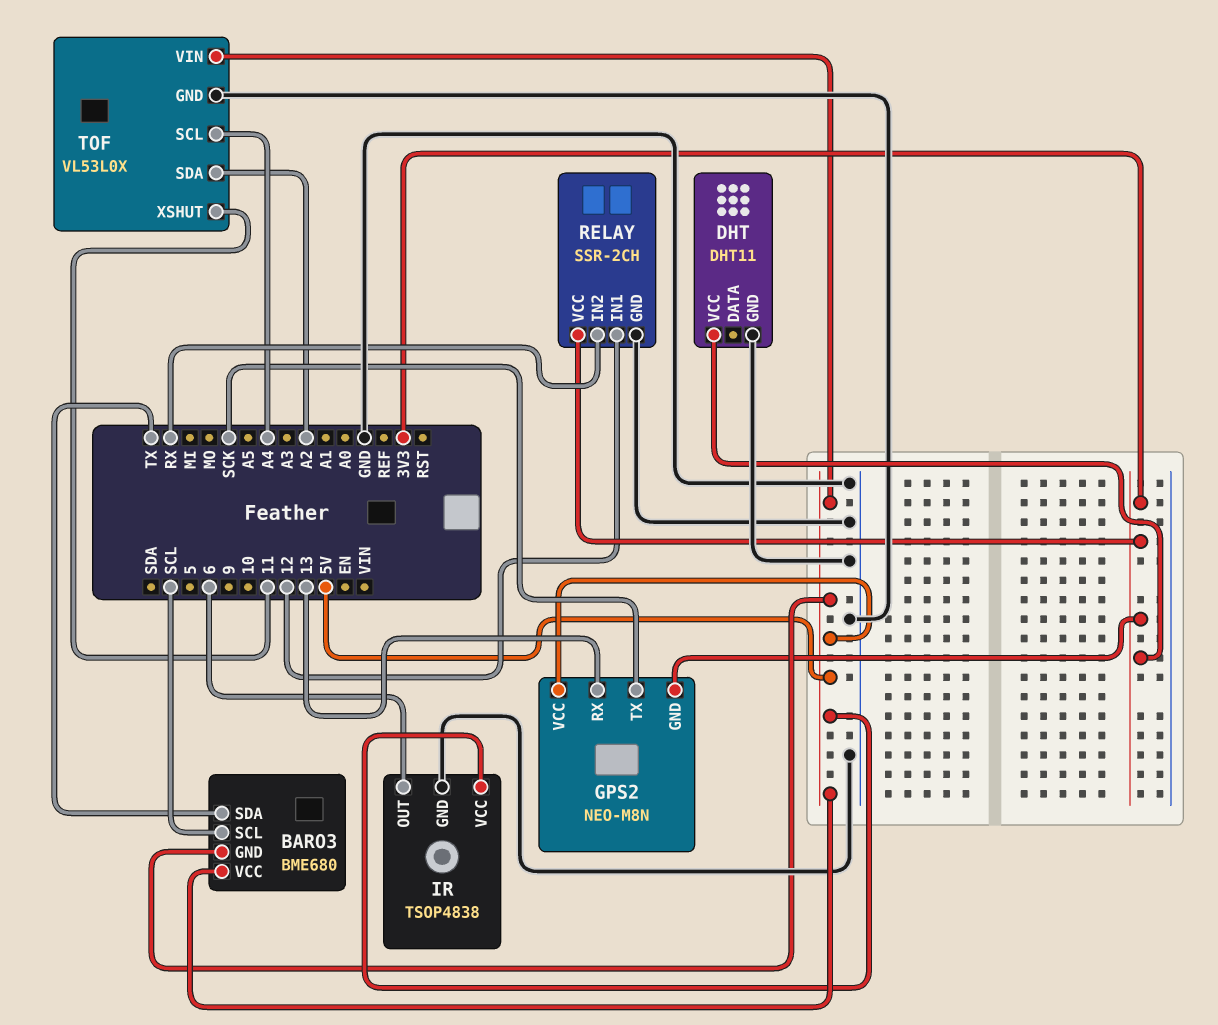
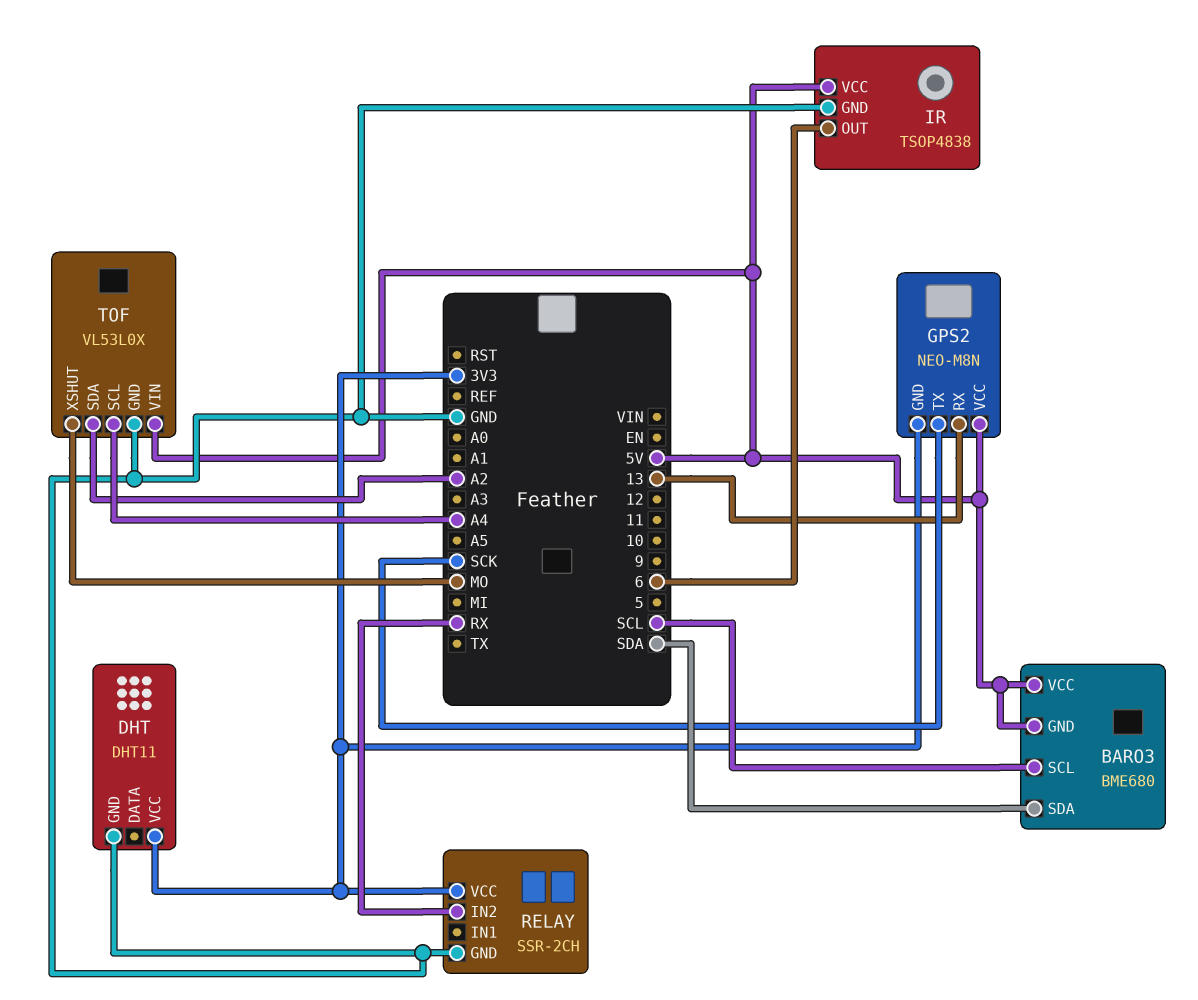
BARO3 pin SDA: TX -> SDA
RELAY pin IN1: 12 -> none
TOF pin XSHUT: 11 -> MO

